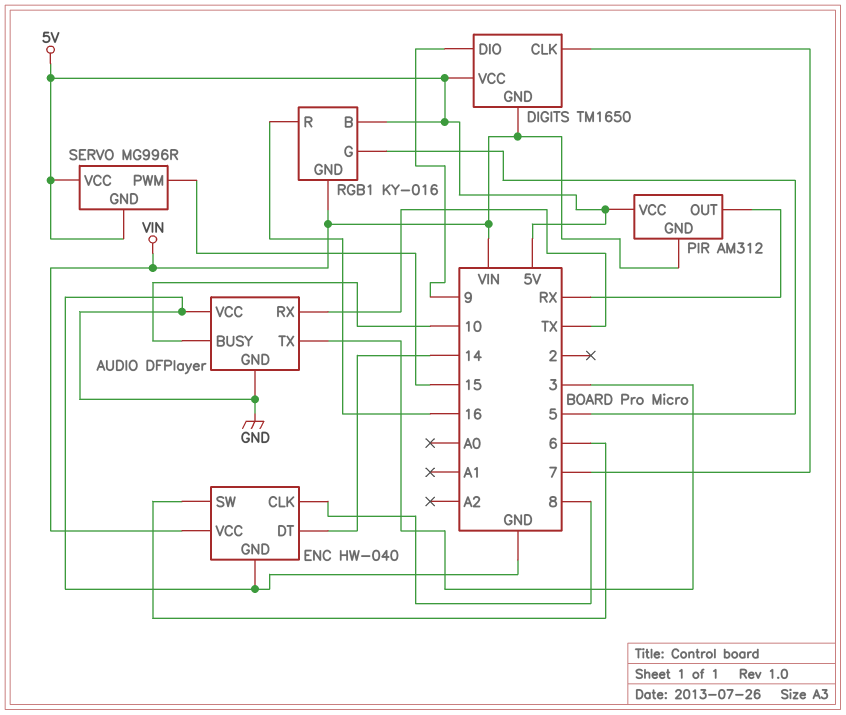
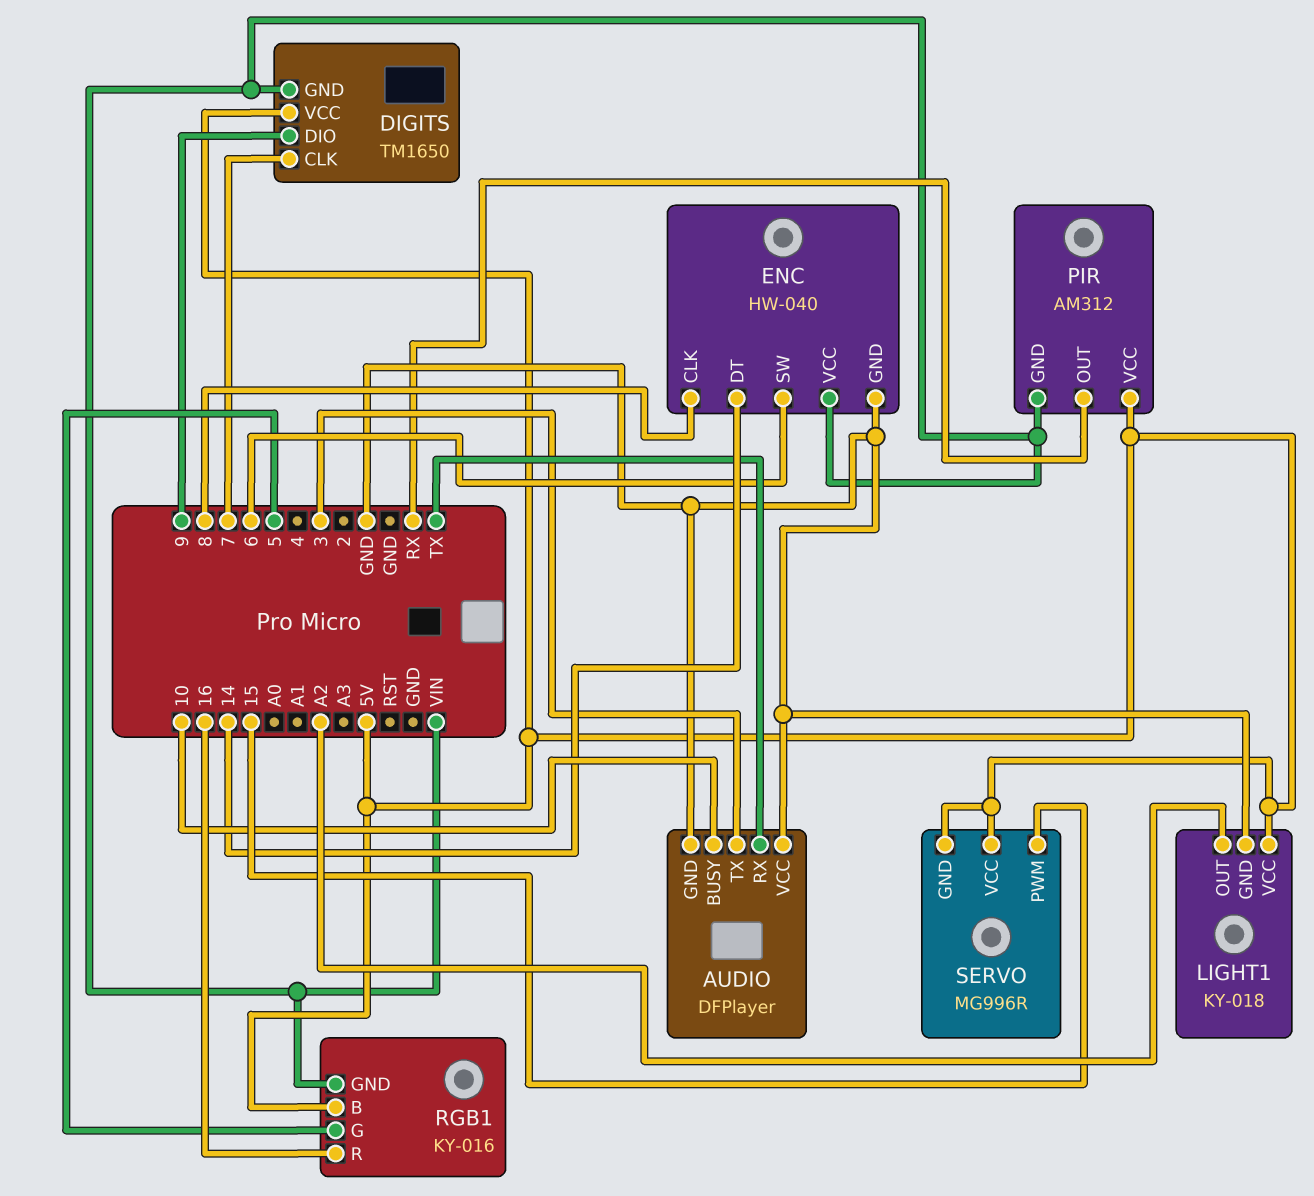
LIGHT1: none -> KY-018
LIGHT1 pin GND: none -> GND
LIGHT1 pin OUT: none -> A2
LIGHT1 pin VCC: none -> 5V

